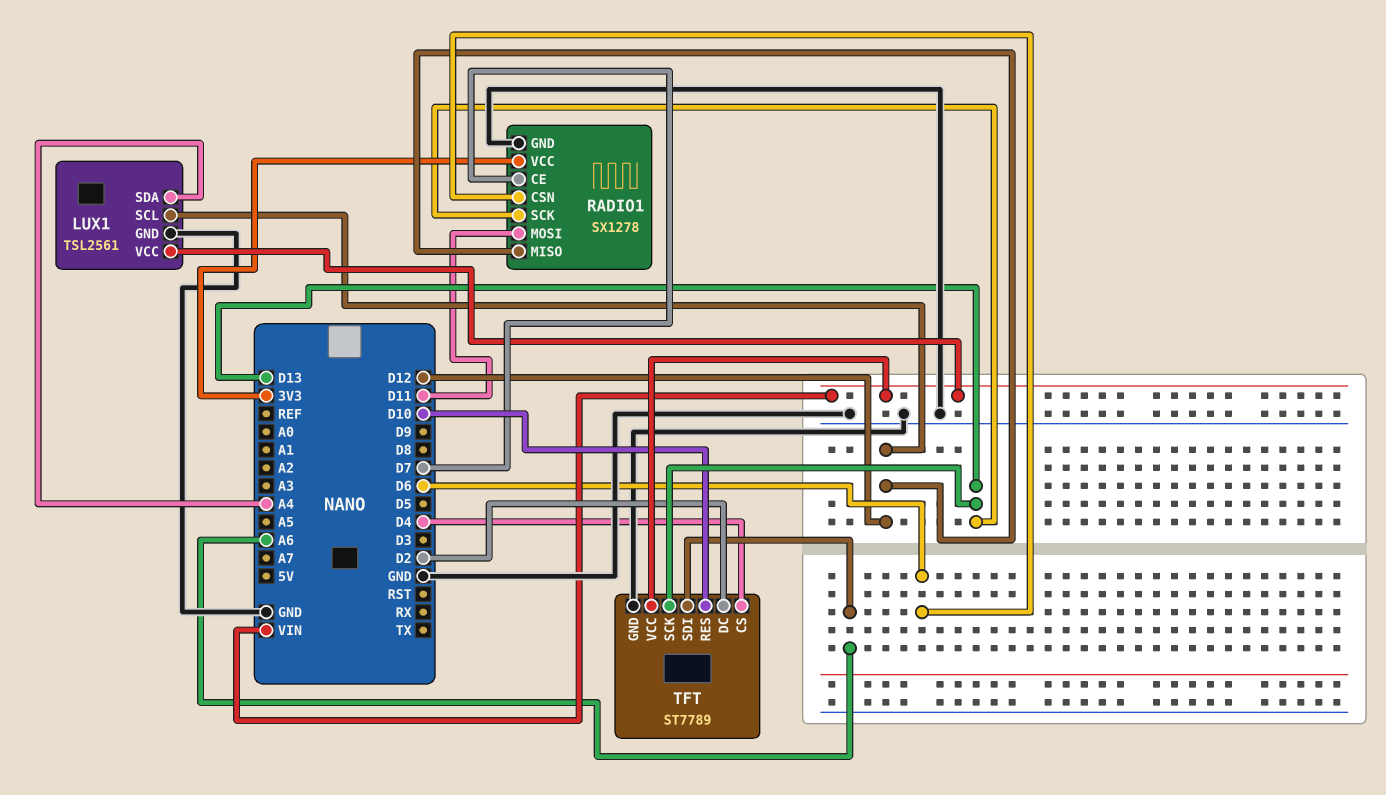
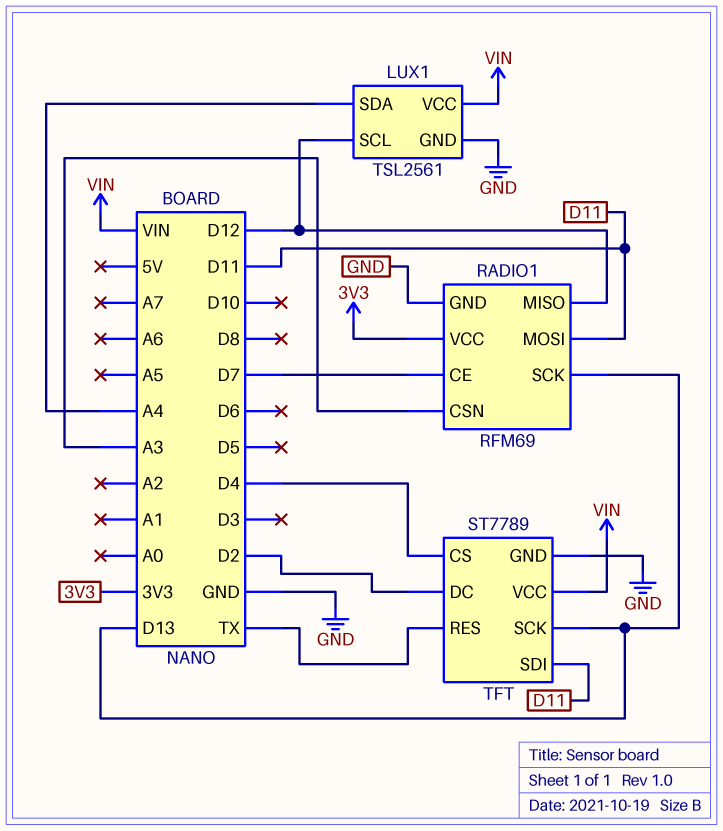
RADIO1: SX1278 -> RFM69
RADIO1 pin CSN: D6 -> A3
TFT pin RES: D10 -> TX
TFT pin SDI: A6 -> D11

